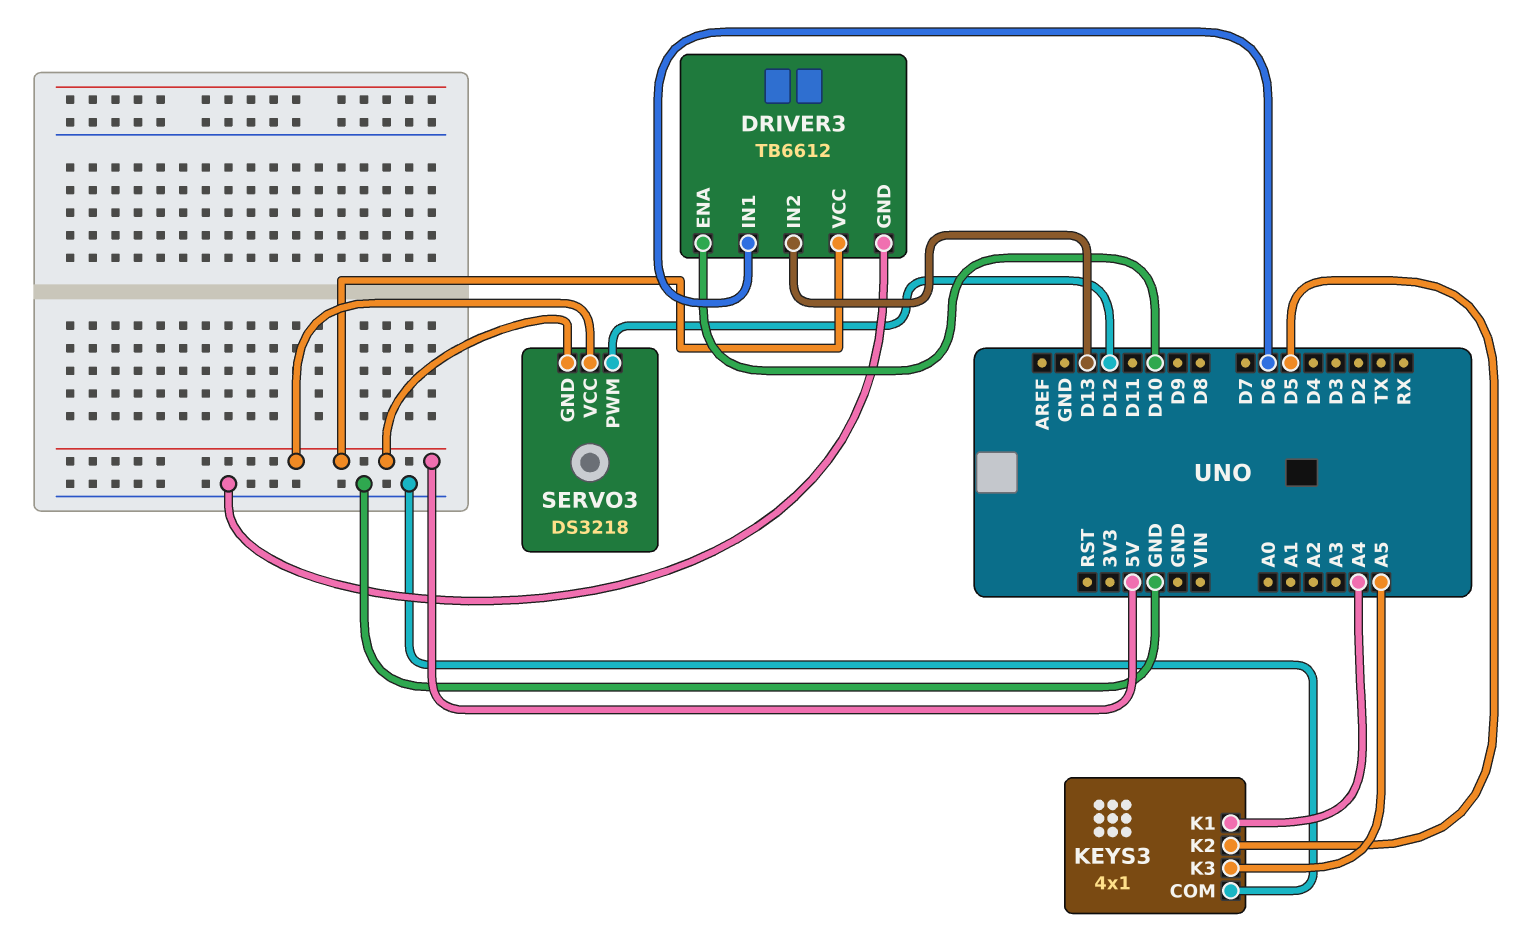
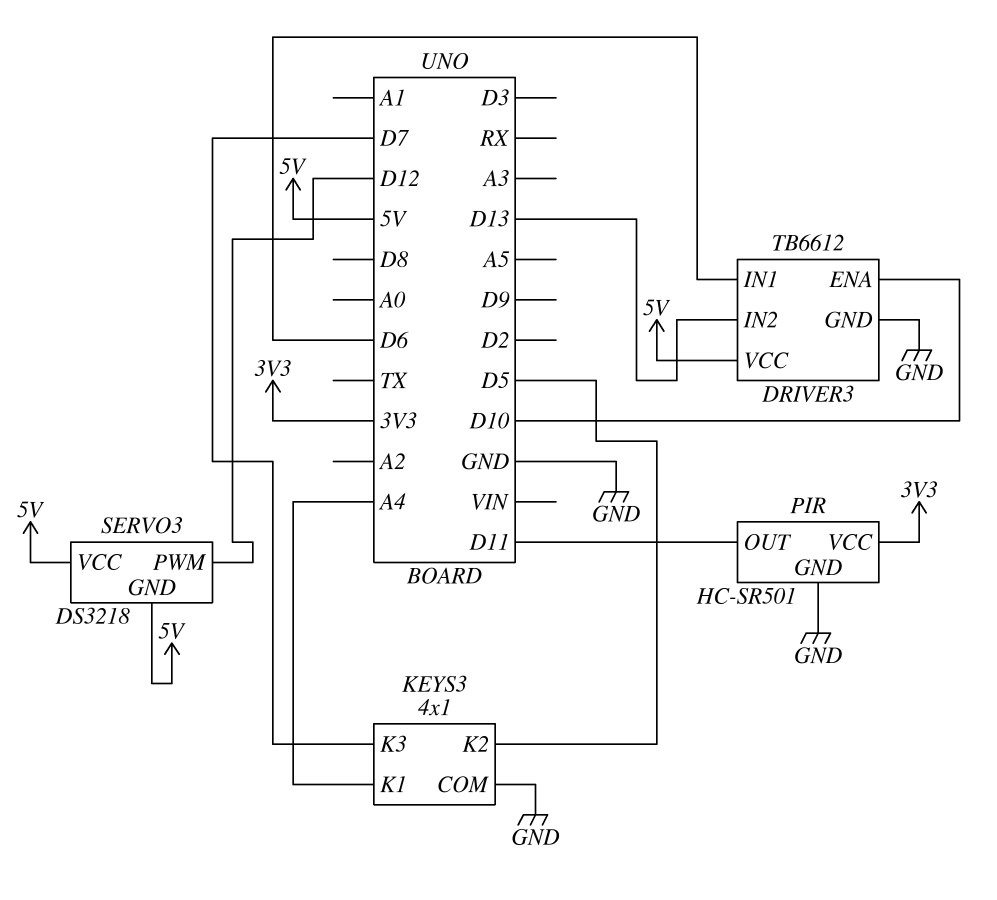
KEYS3 pin K3: A5 -> D7
PIR: none -> HC-SR501
PIR pin GND: none -> GND
PIR pin OUT: none -> D11
PIR pin VCC: none -> 3V3

